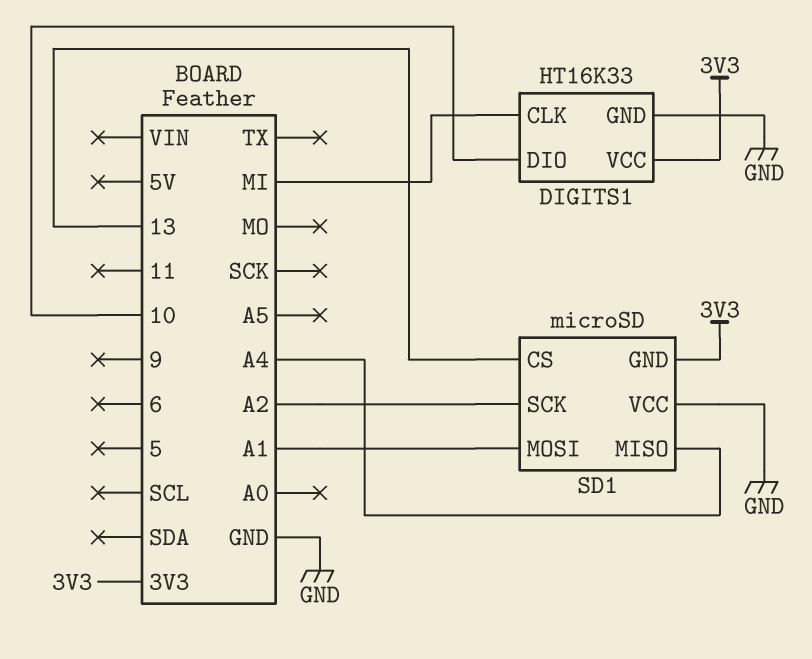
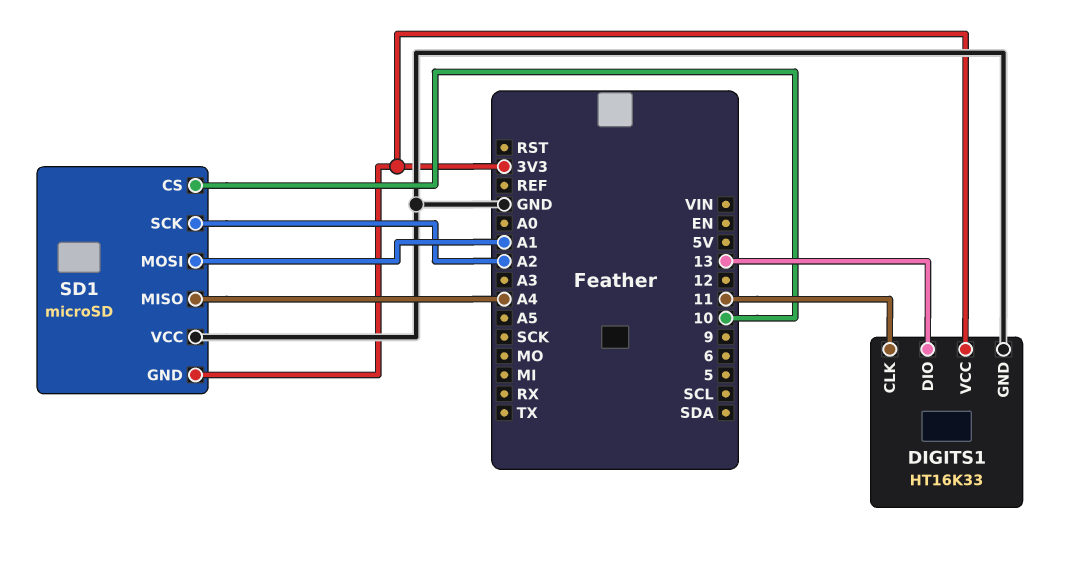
DIGITS1 pin CLK: MI -> 11
DIGITS1 pin DIO: 10 -> 13
SD1 pin CS: 13 -> 10

